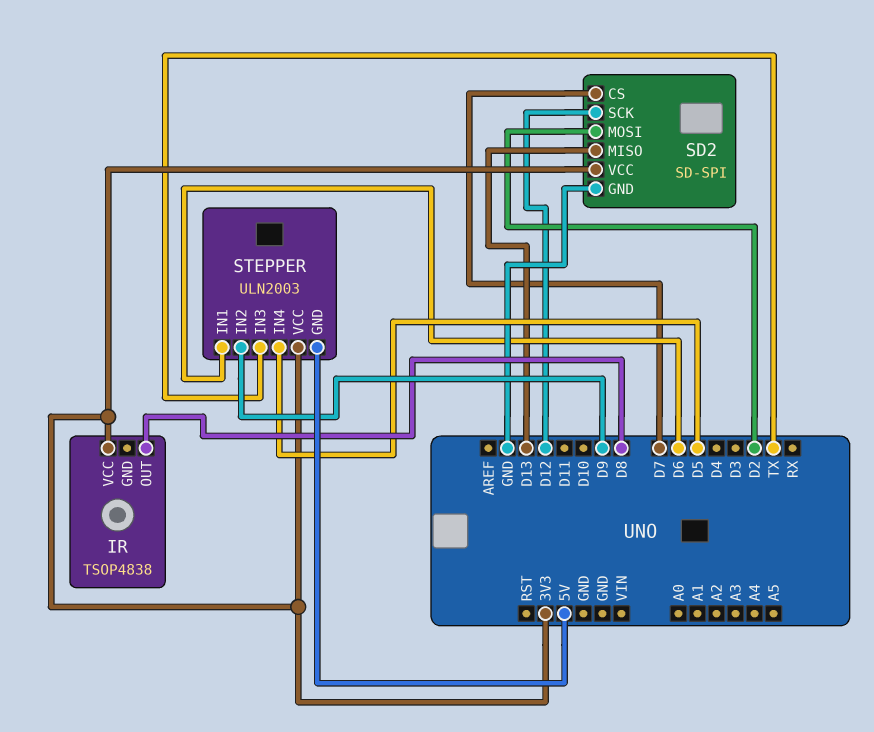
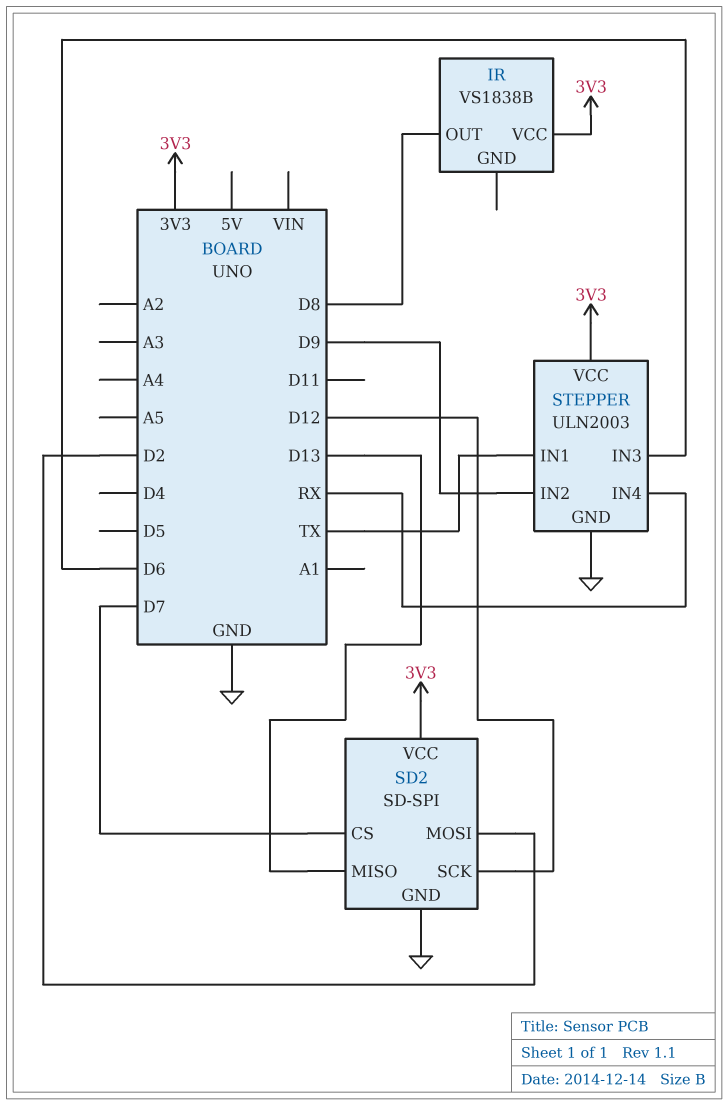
IR: TSOP4838 -> VS1838B
STEPPER pin GND: 5V -> GND
STEPPER pin IN1: D6 -> TX
STEPPER pin IN3: TX -> D6
STEPPER pin IN4: D5 -> RX

